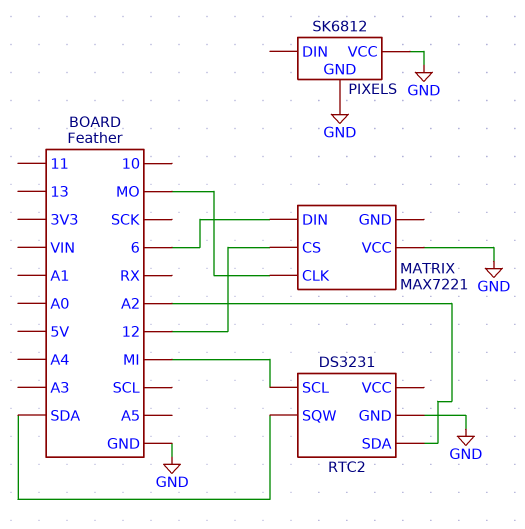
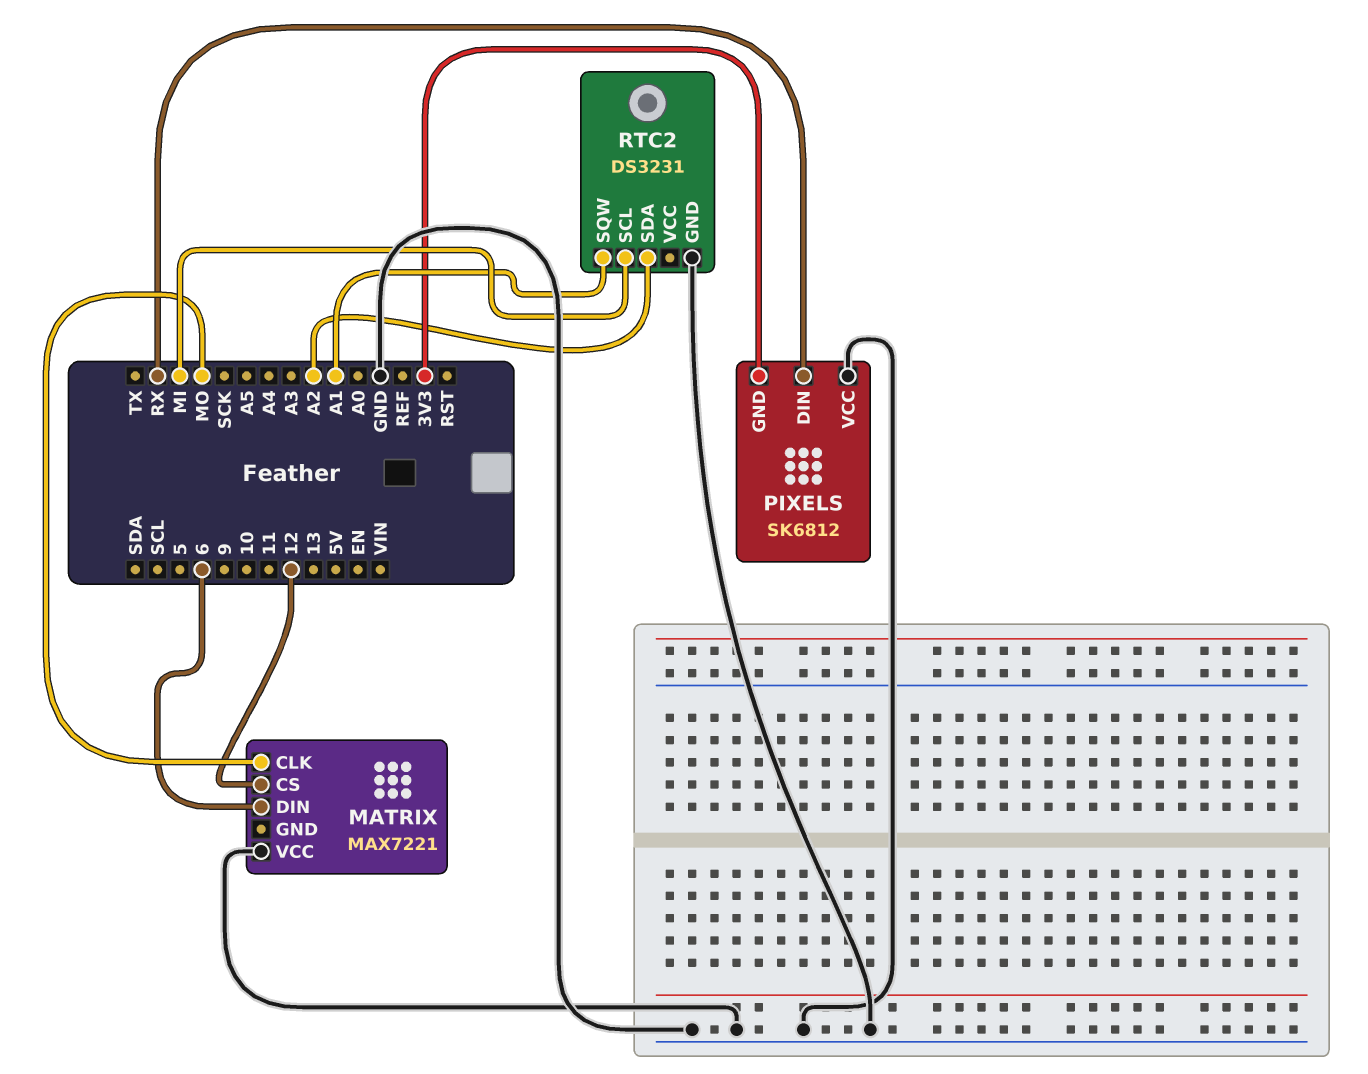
PIXELS pin DIN: none -> RX
PIXELS pin GND: GND -> 3V3
RTC2 pin SQW: SDA -> A1

